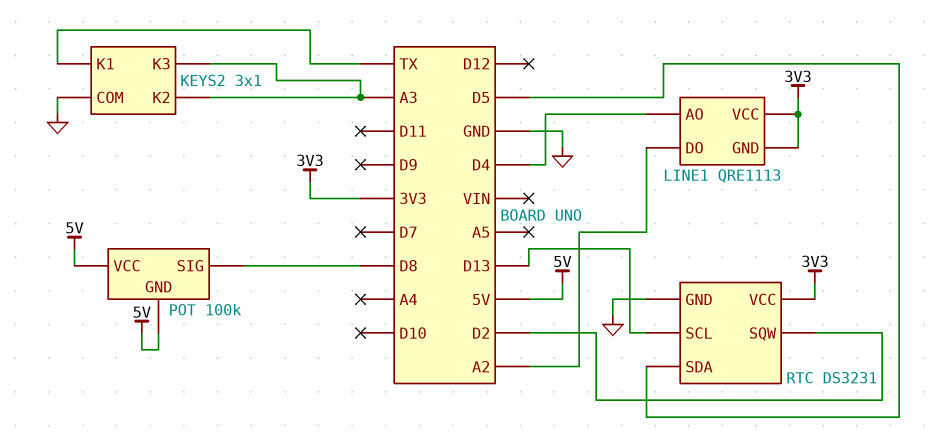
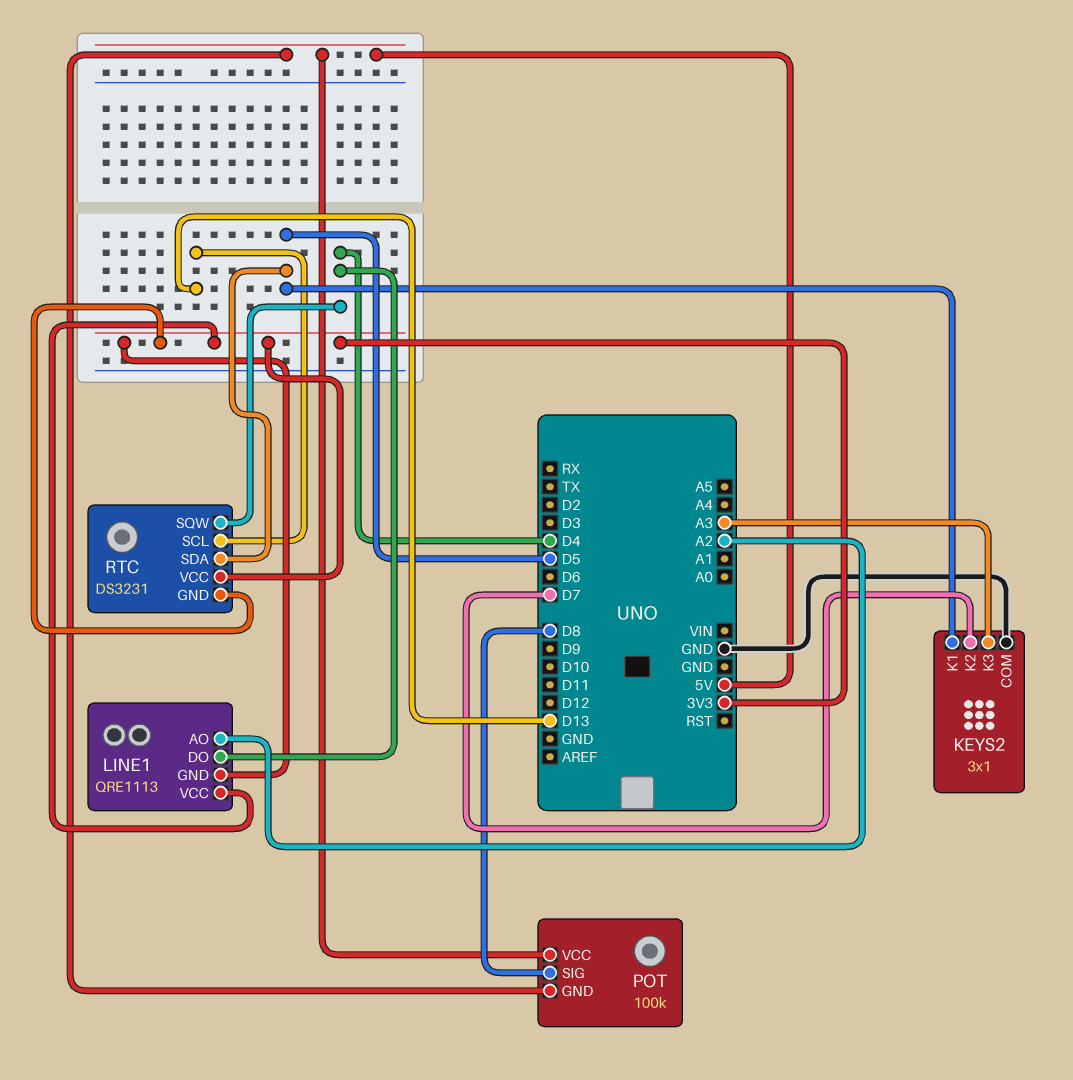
KEYS2 pin K1: TX -> D5
KEYS2 pin K2: A3 -> D7
LINE1 pin AO: D4 -> A2
LINE1 pin DO: A2 -> D4
RTC pin GND: GND -> 3V3
RTC pin SQW: D2 -> D4

